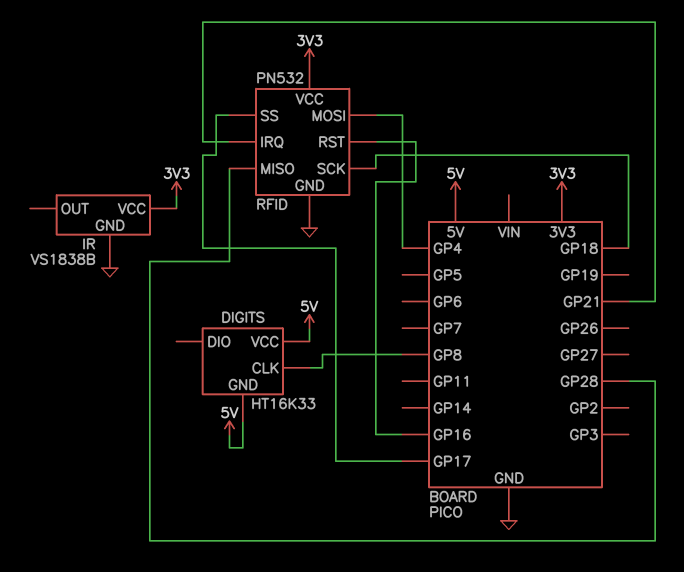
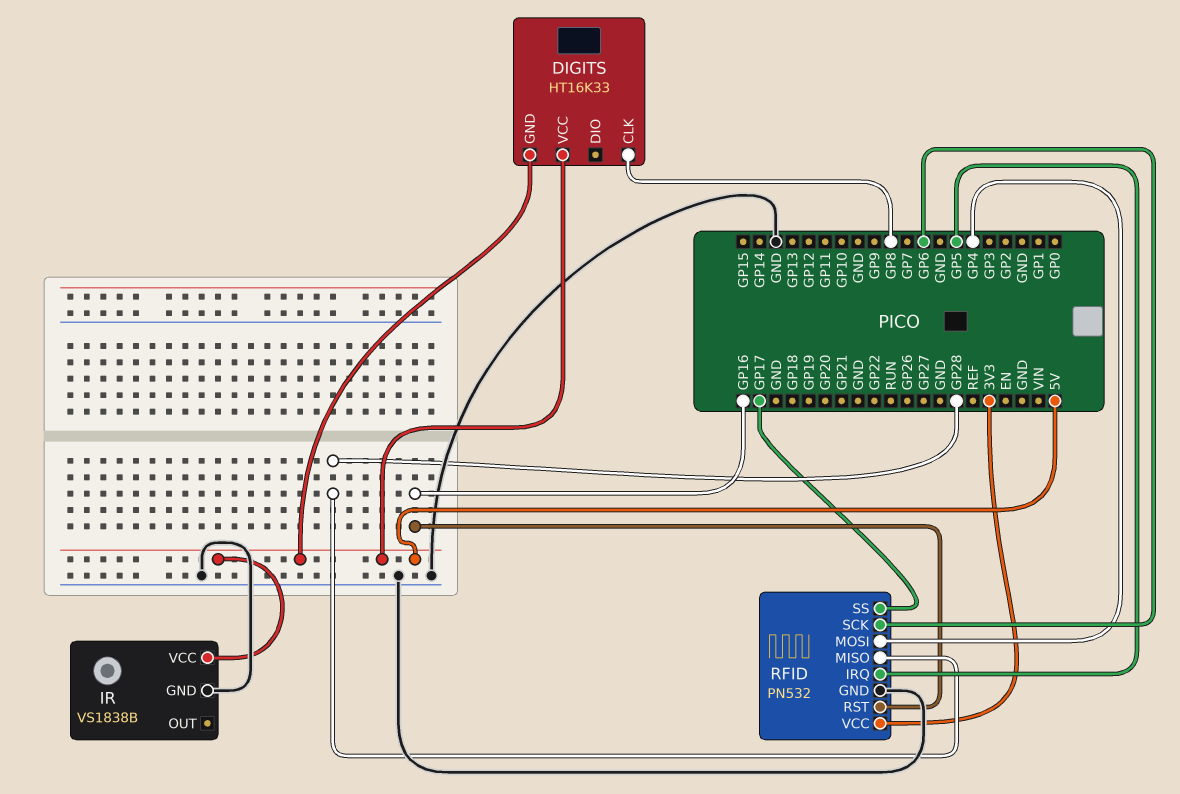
IR pin VCC: 3V3 -> 5V
RFID pin IRQ: GP21 -> GP5
RFID pin SCK: GP18 -> GP6

